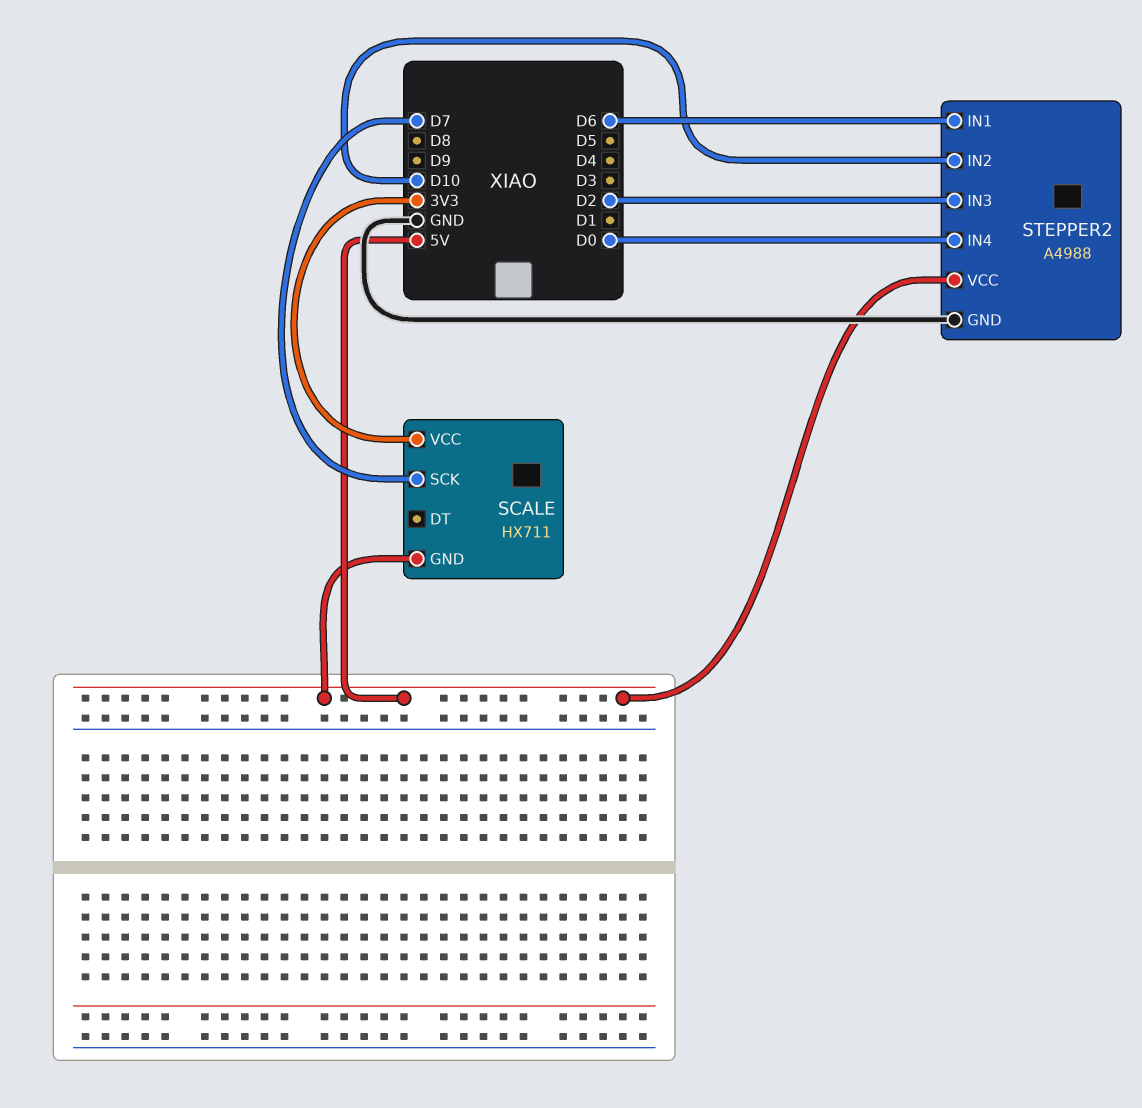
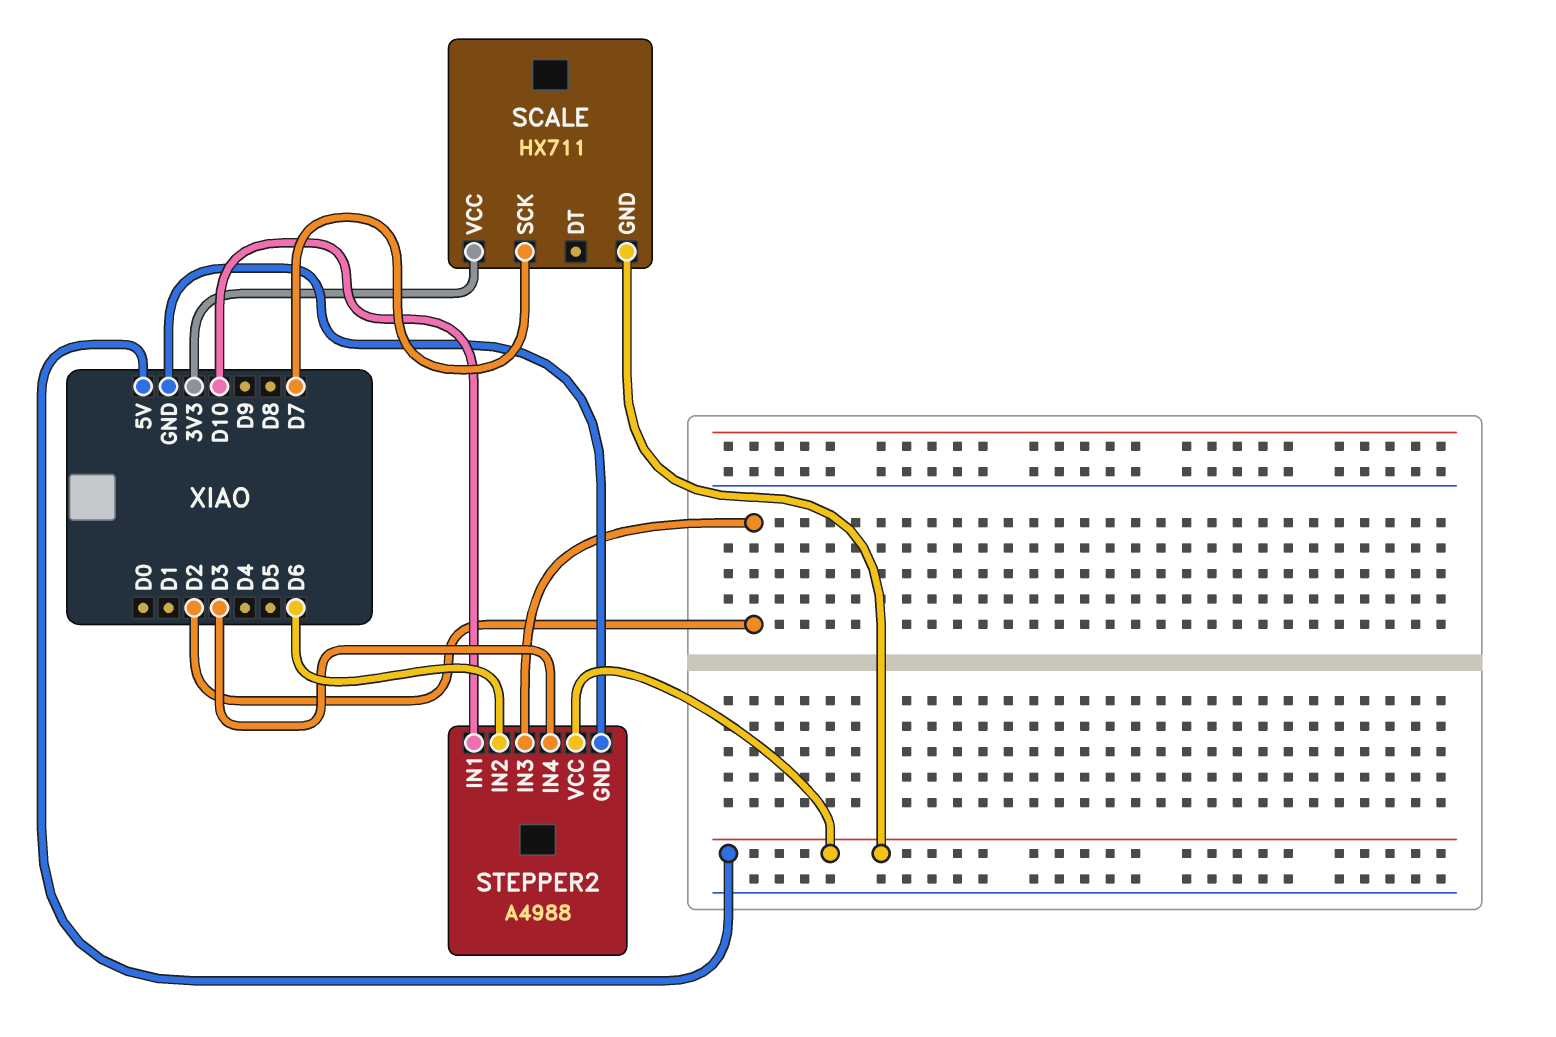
STEPPER2 pin IN1: D6 -> D10
STEPPER2 pin IN2: D10 -> D6
STEPPER2 pin IN4: D0 -> D3

